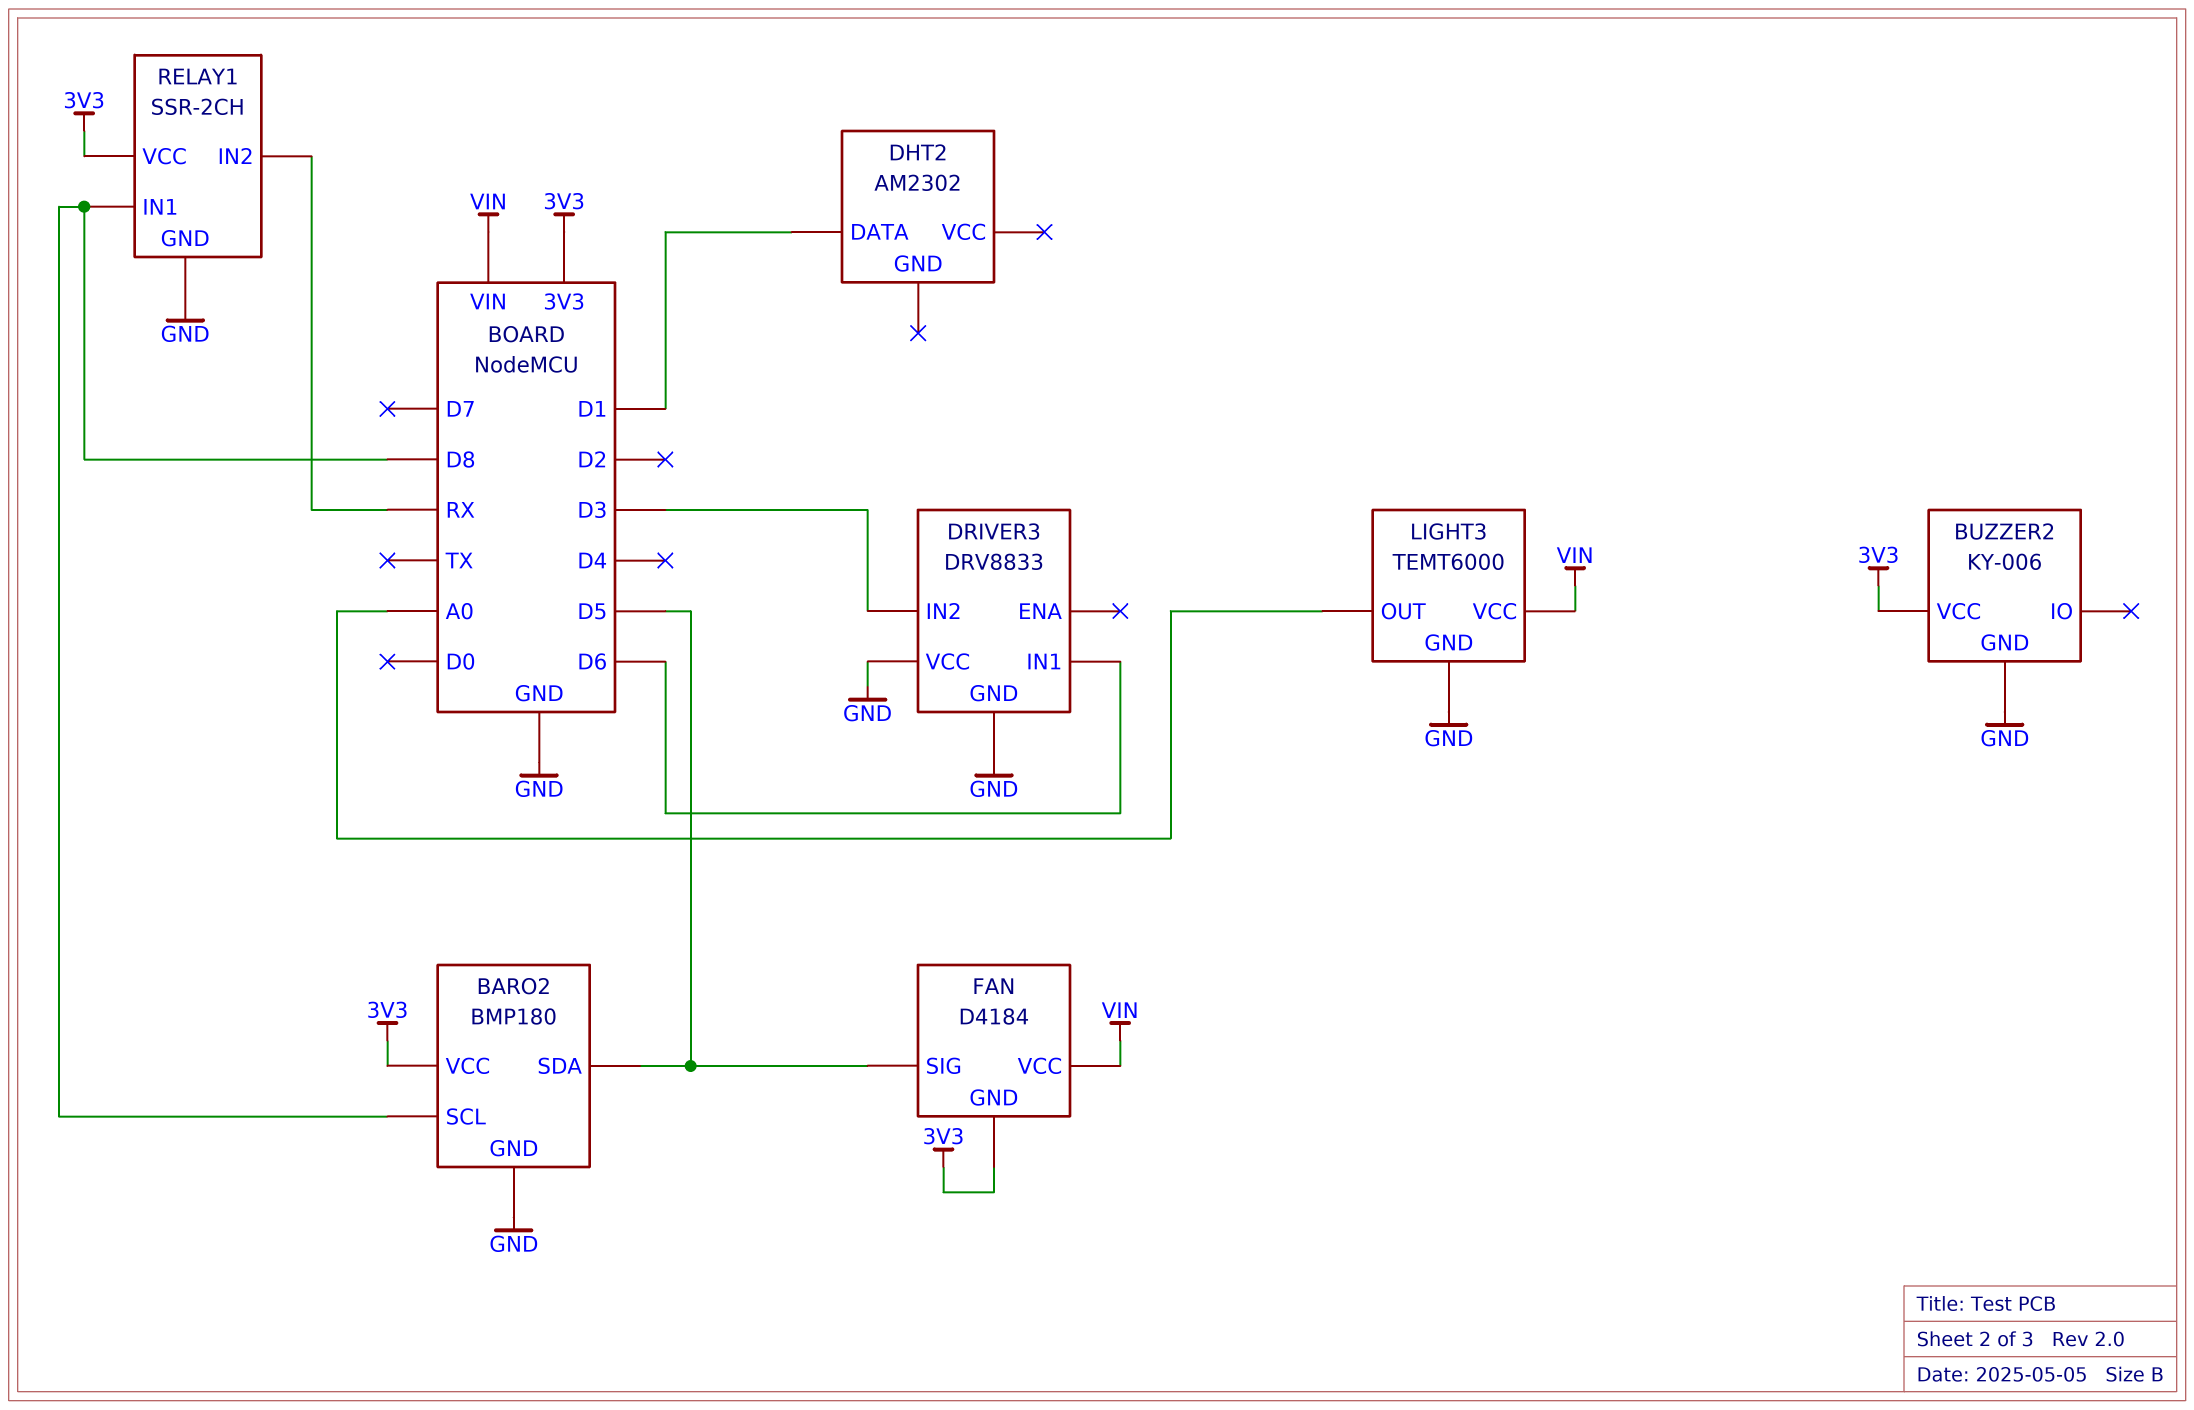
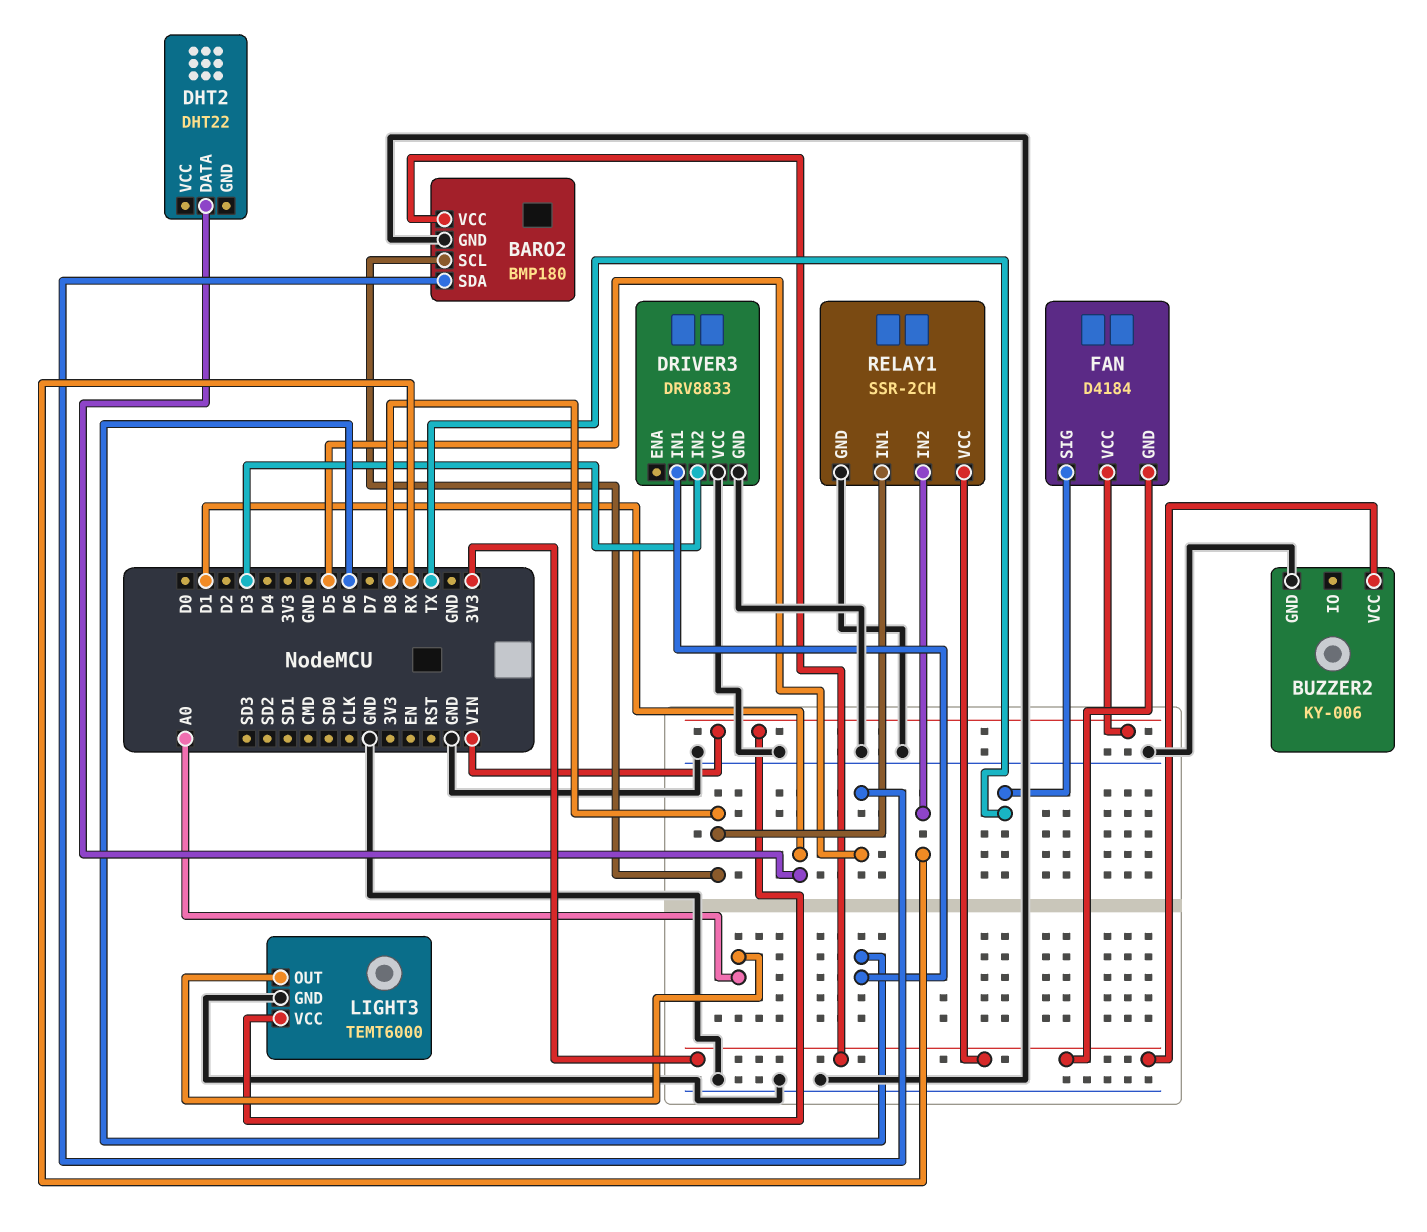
DHT2: AM2302 -> DHT22
FAN pin SIG: D5 -> TX

